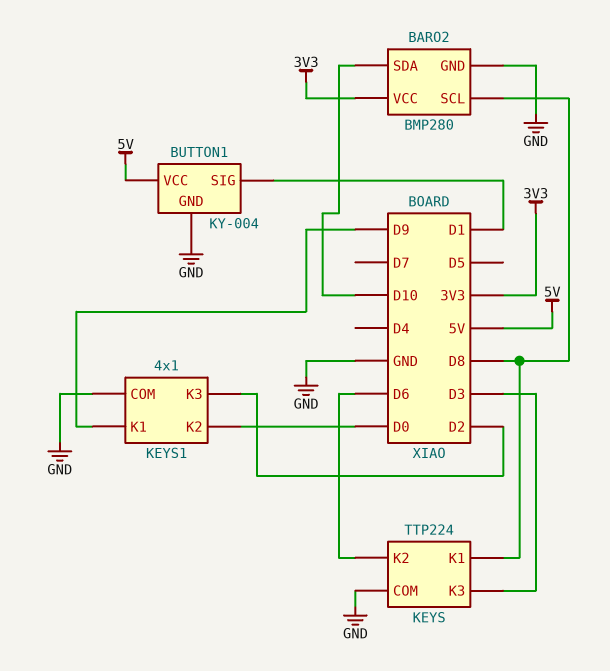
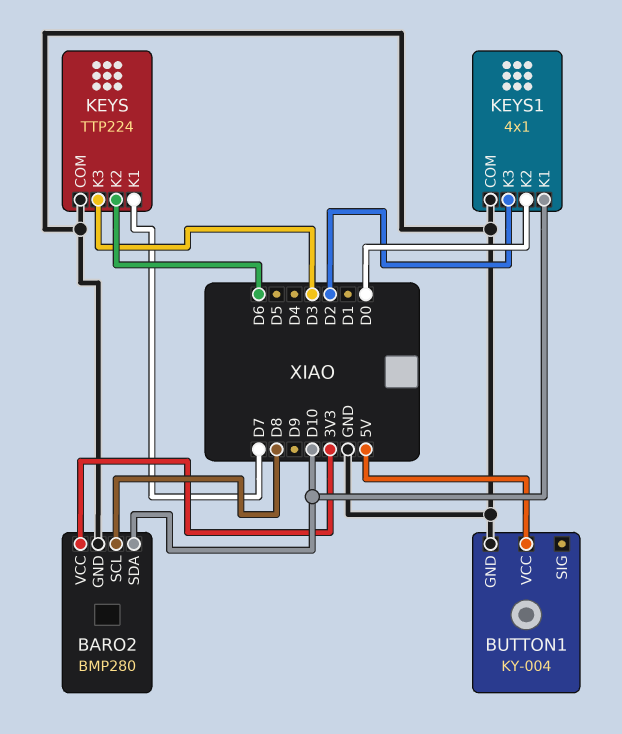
BUTTON1 pin SIG: D1 -> none
KEYS pin K1: D8 -> D7
KEYS1 pin K1: D9 -> D10

